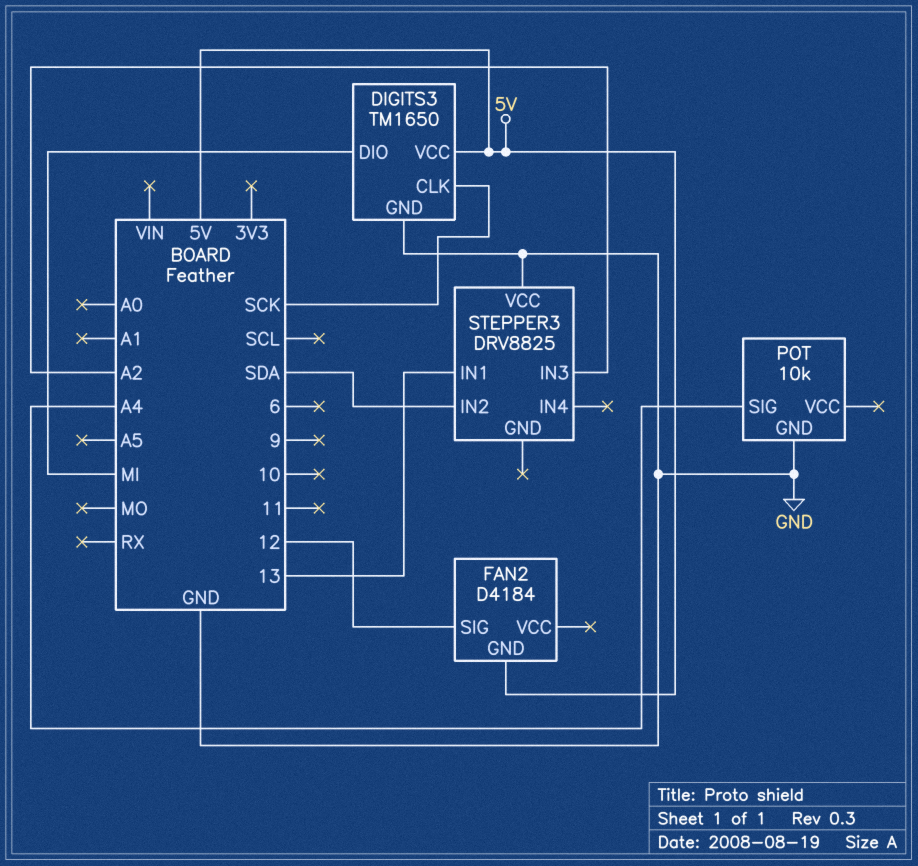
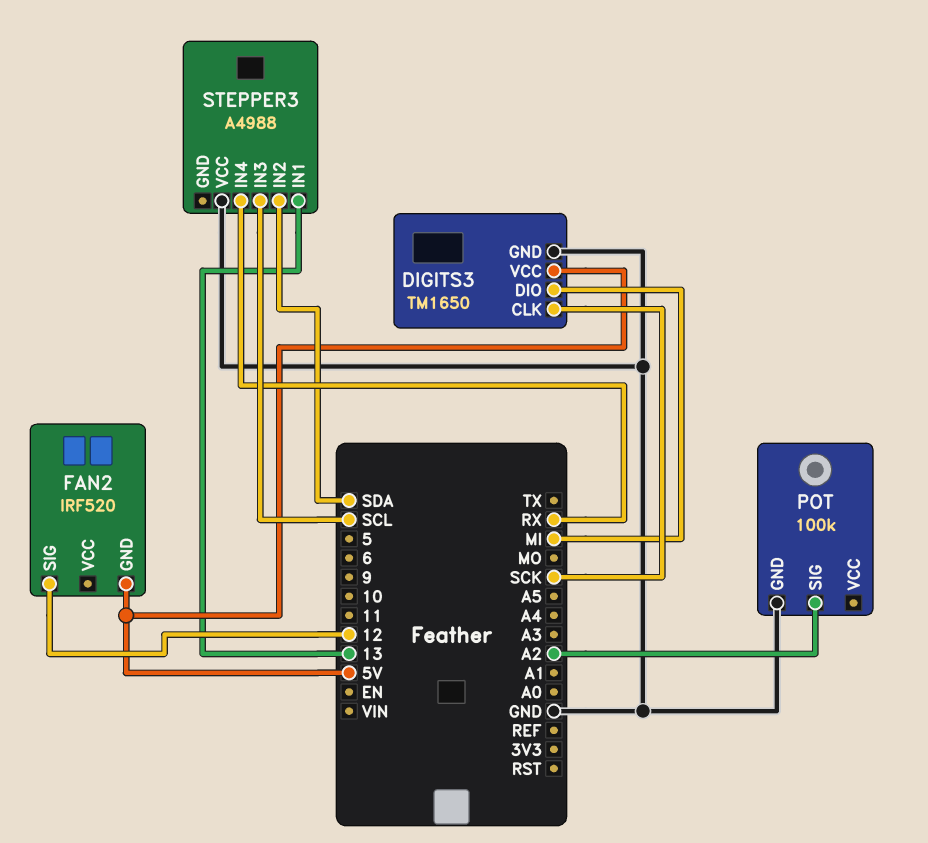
FAN2: D4184 -> IRF520
POT: 10k -> 100k
POT pin SIG: A4 -> A2
STEPPER3: DRV8825 -> A4988
STEPPER3 pin IN3: A2 -> SCL
STEPPER3 pin IN4: none -> RX

